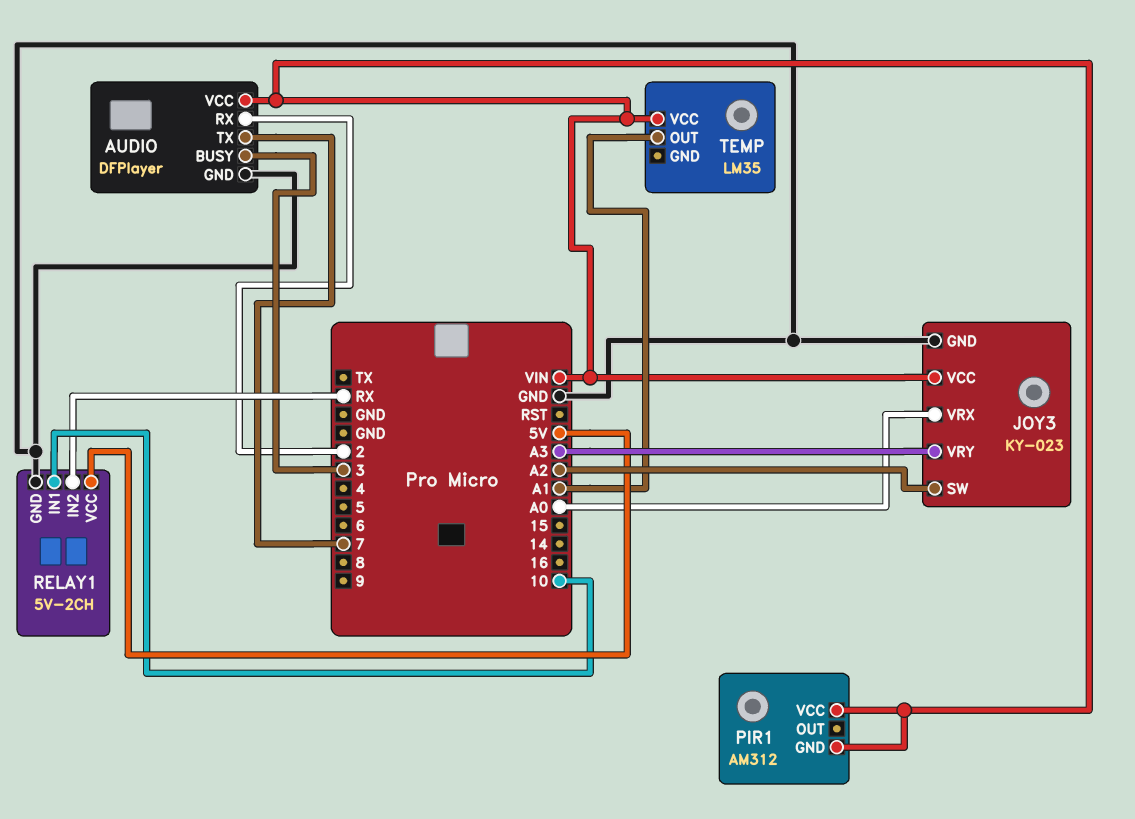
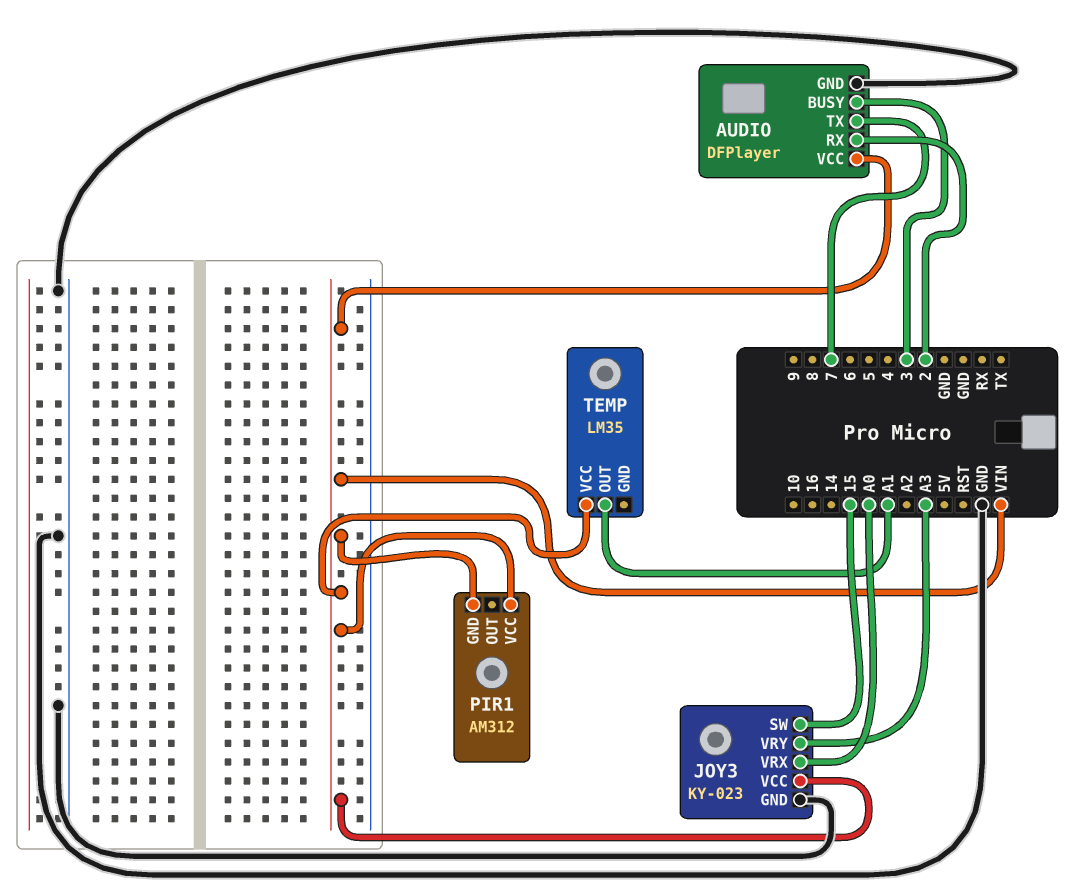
JOY3 pin SW: A2 -> 15
RELAY1: 5V-2CH -> none
RELAY1 pin GND: GND -> none
RELAY1 pin IN1: 10 -> none
RELAY1 pin IN2: RX -> none
RELAY1 pin VCC: 5V -> none

